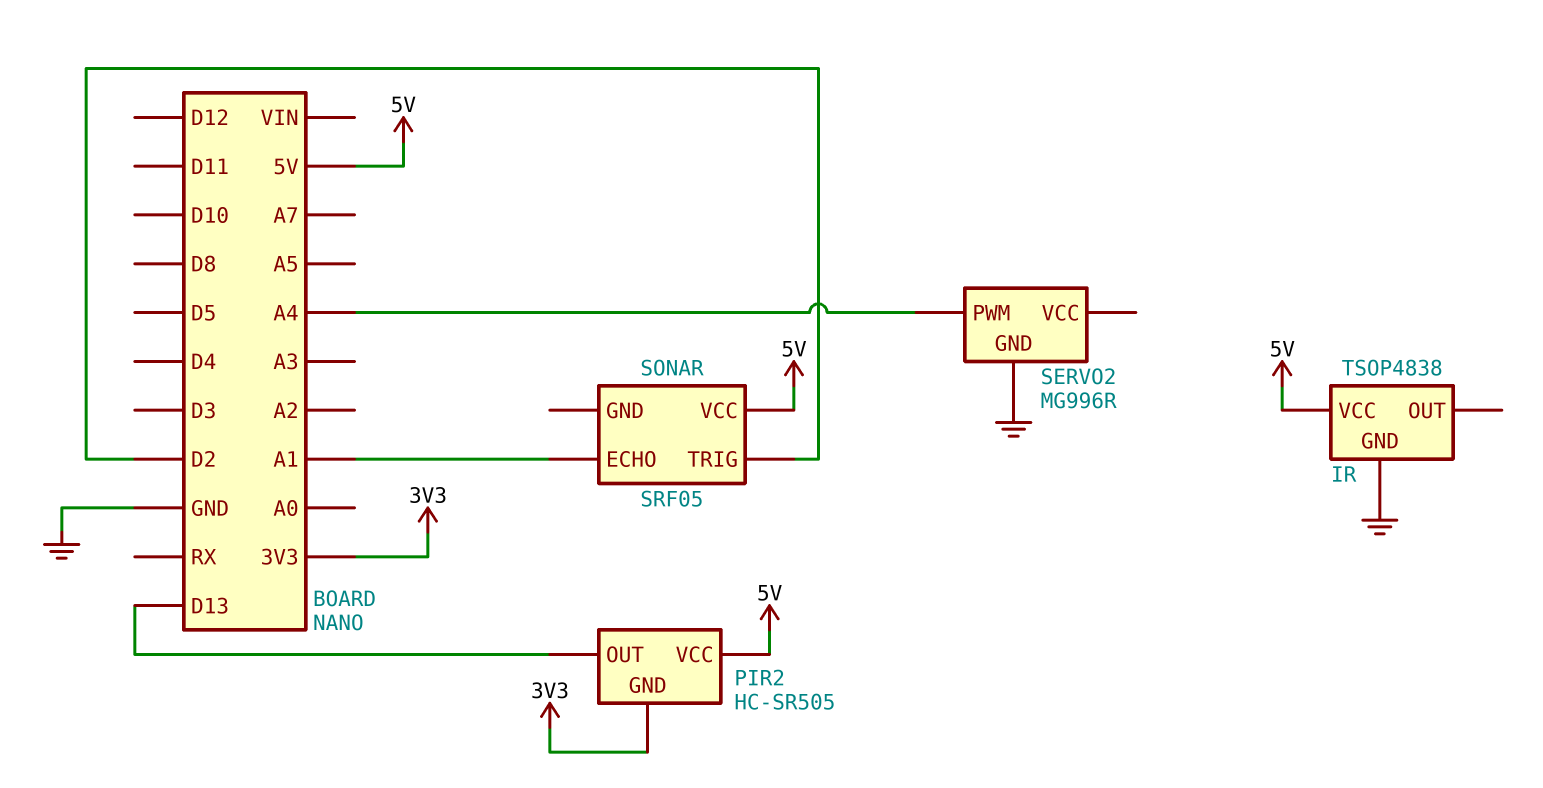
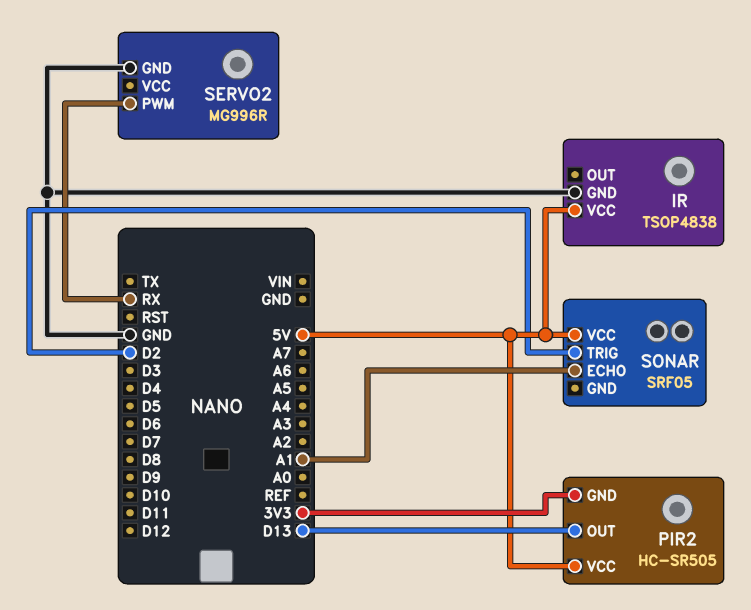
SERVO2 pin PWM: A4 -> RX

